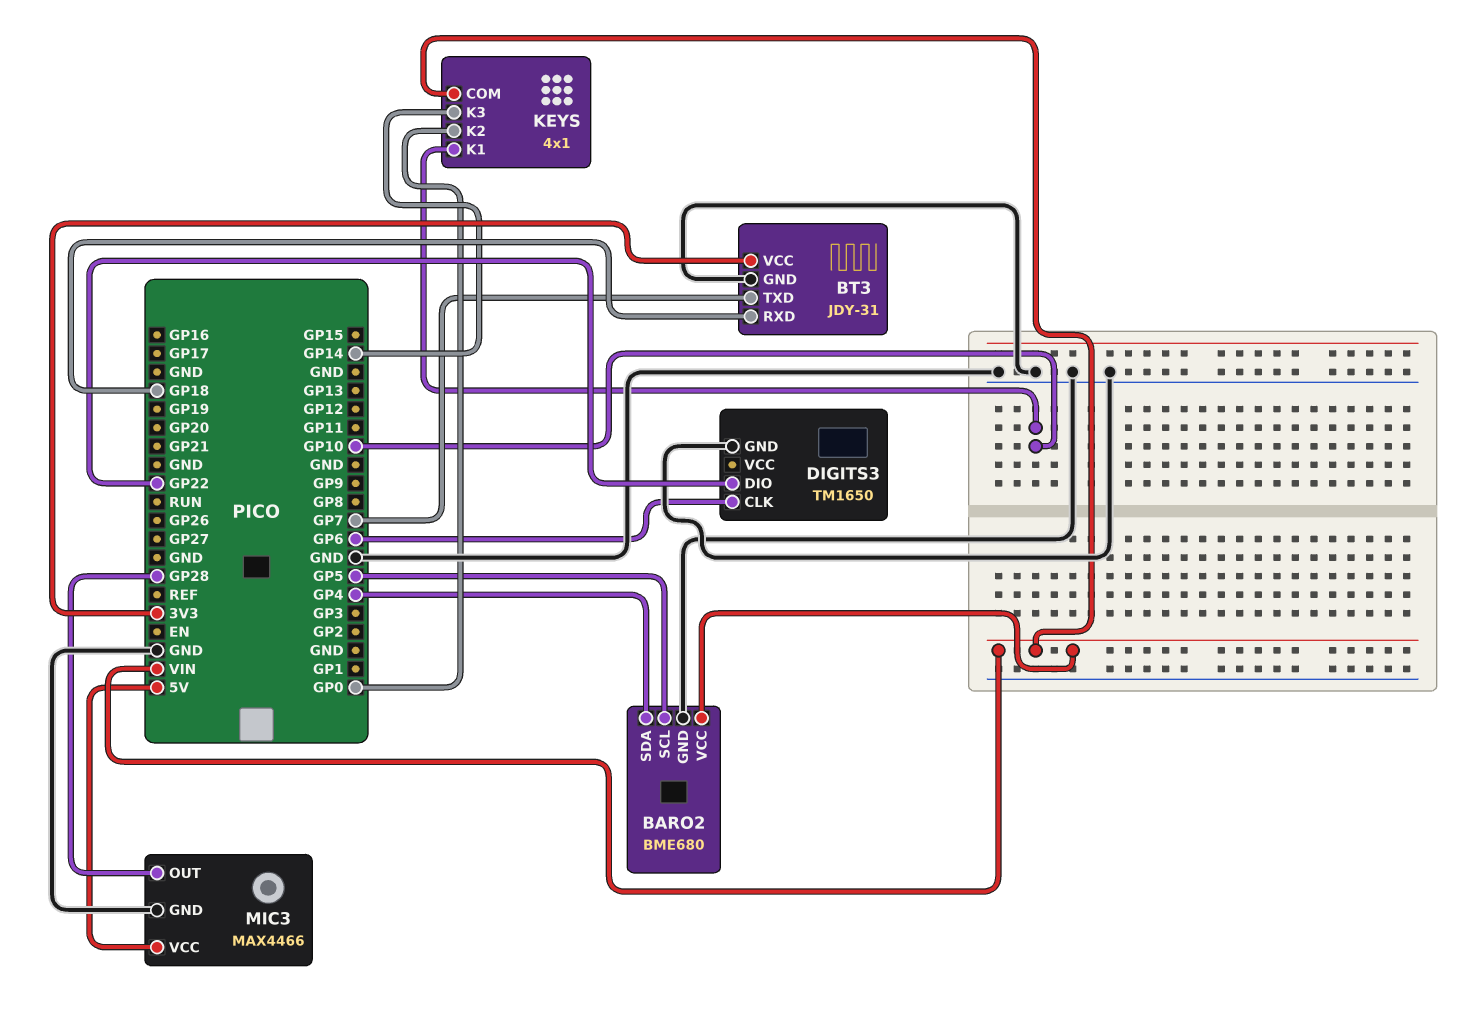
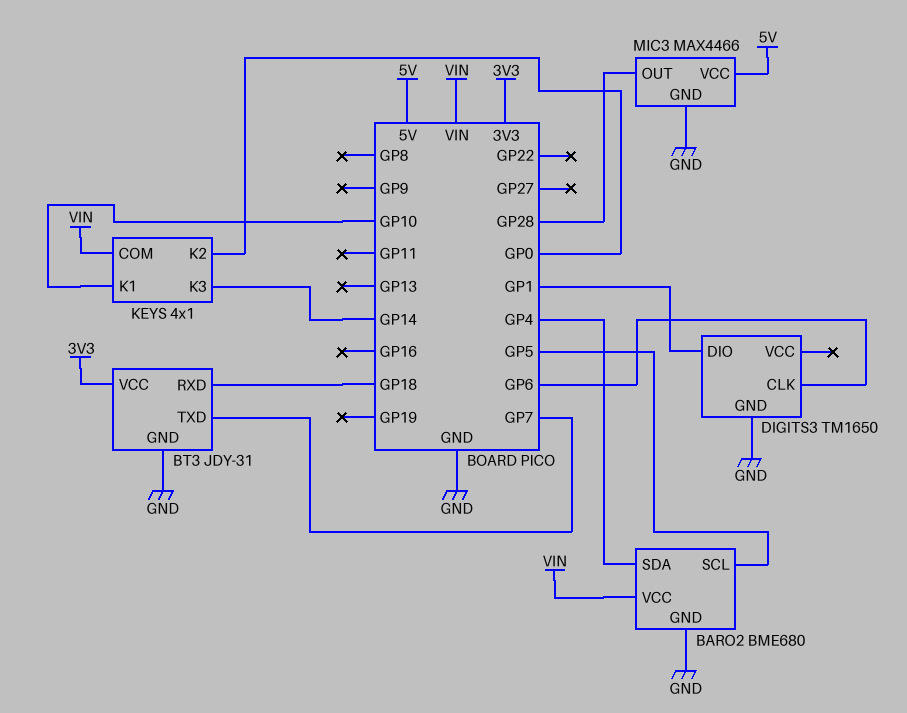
DIGITS3 pin DIO: GP22 -> GP1

